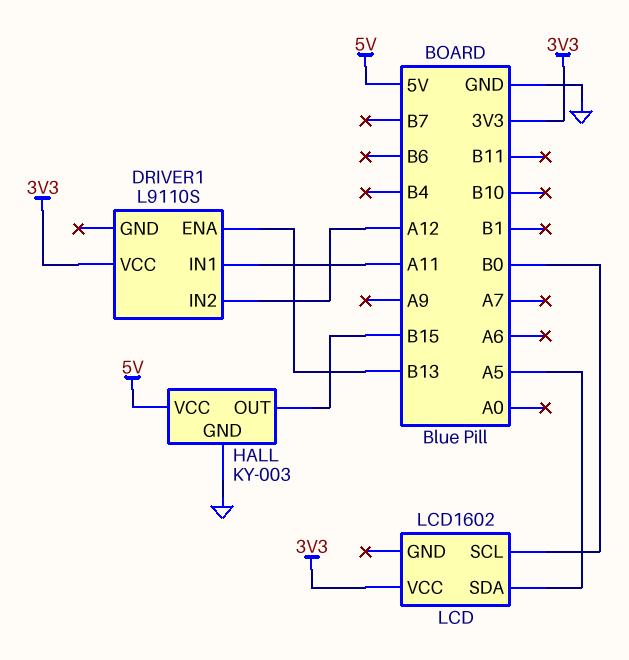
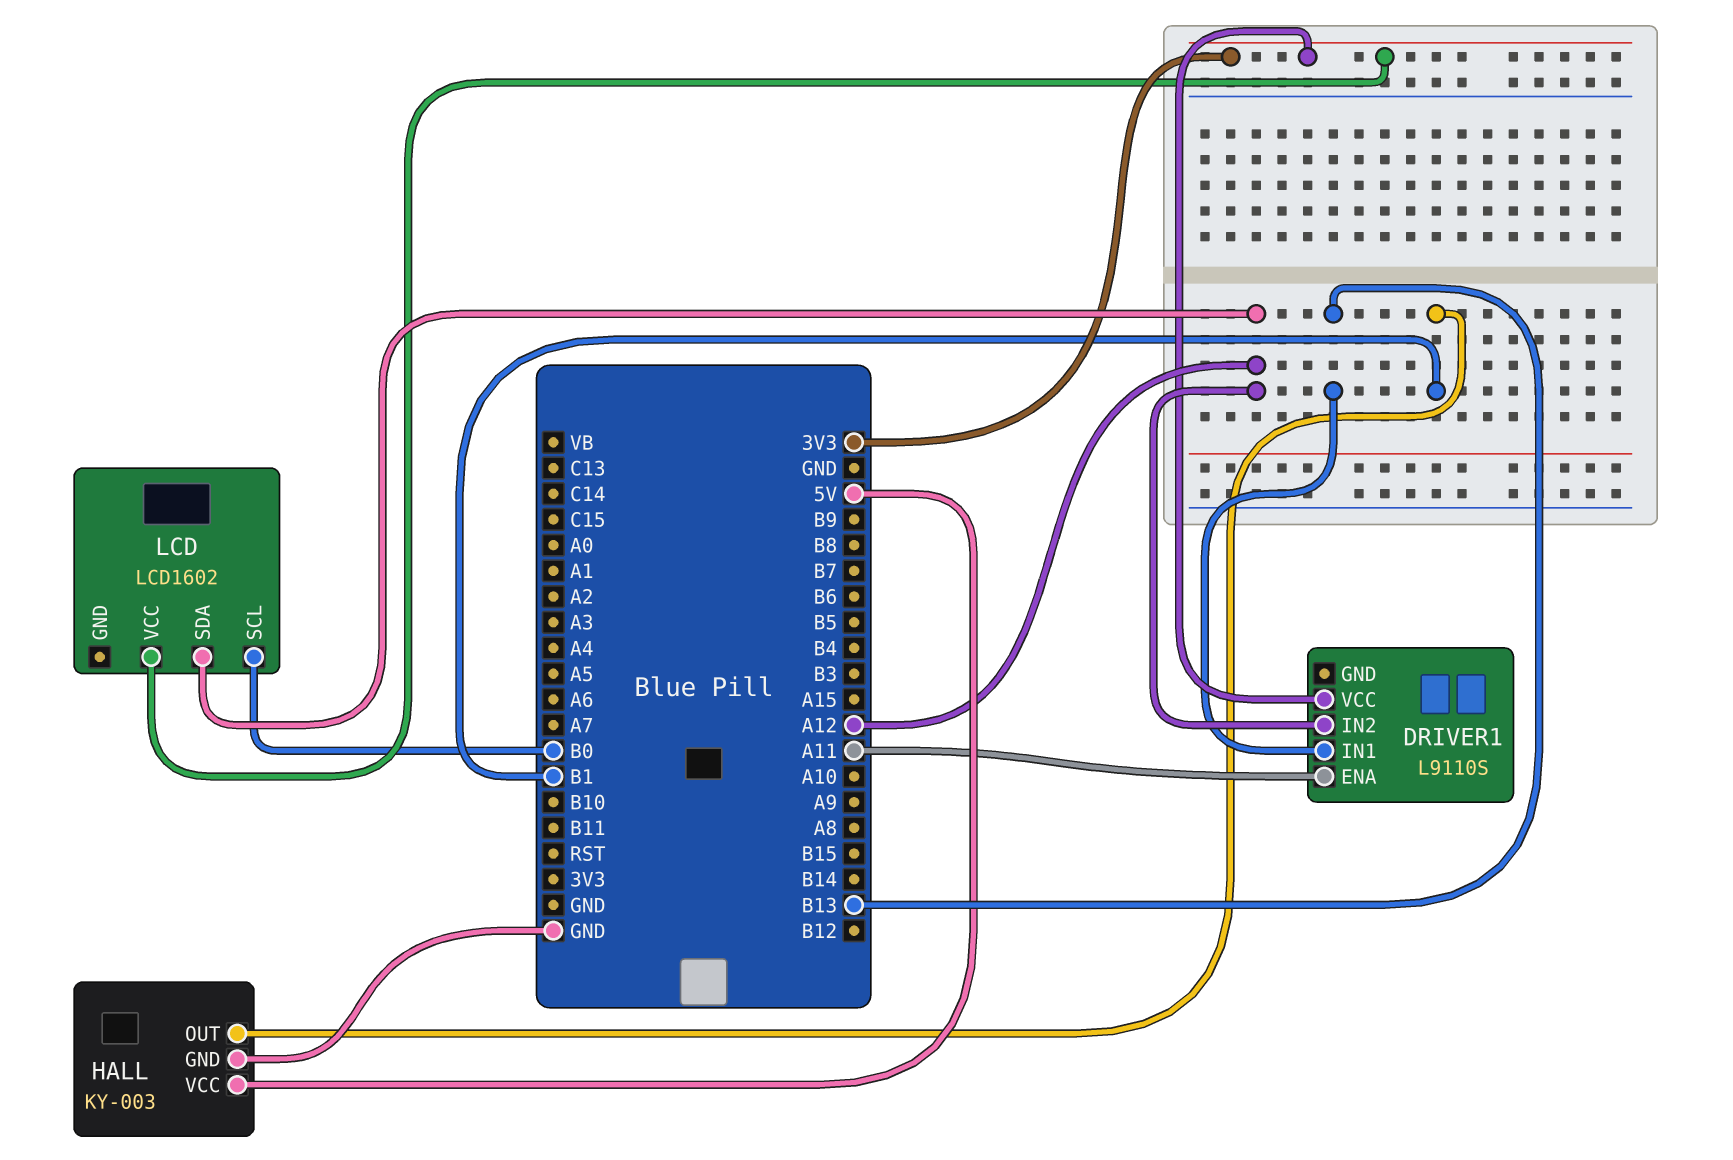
DRIVER1 pin ENA: B13 -> A11
DRIVER1 pin IN1: A11 -> B13
HALL pin OUT: B15 -> B1
LCD pin SDA: A5 -> A12

